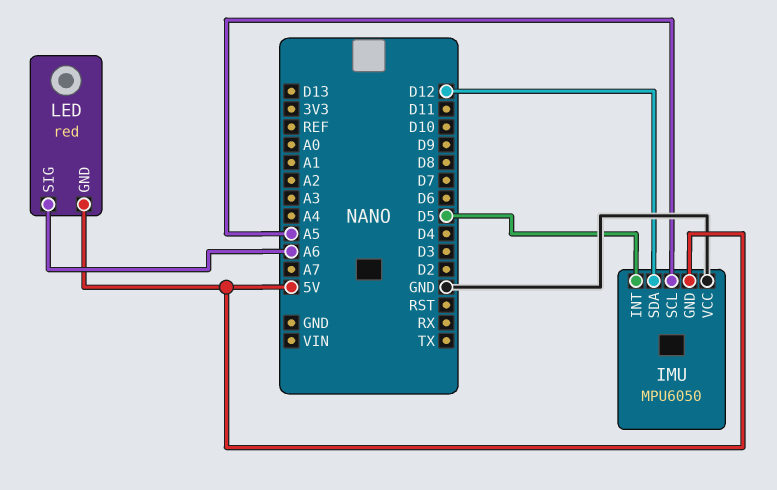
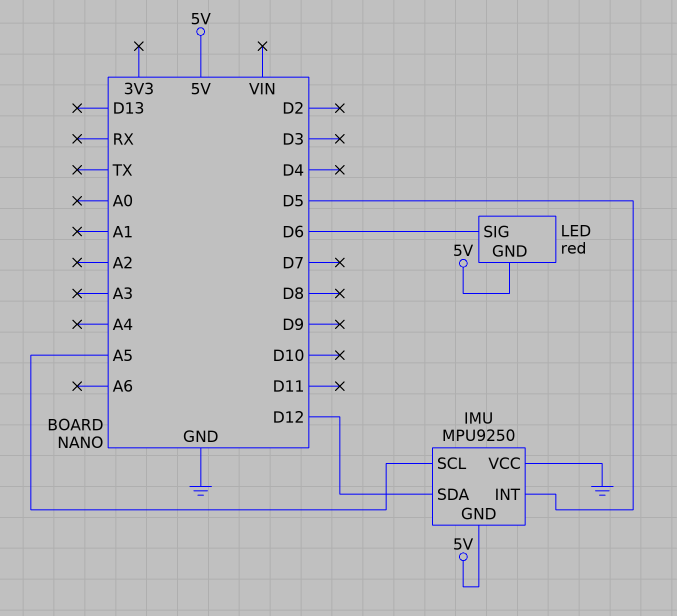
IMU: MPU6050 -> MPU9250
LED pin SIG: A6 -> D6

